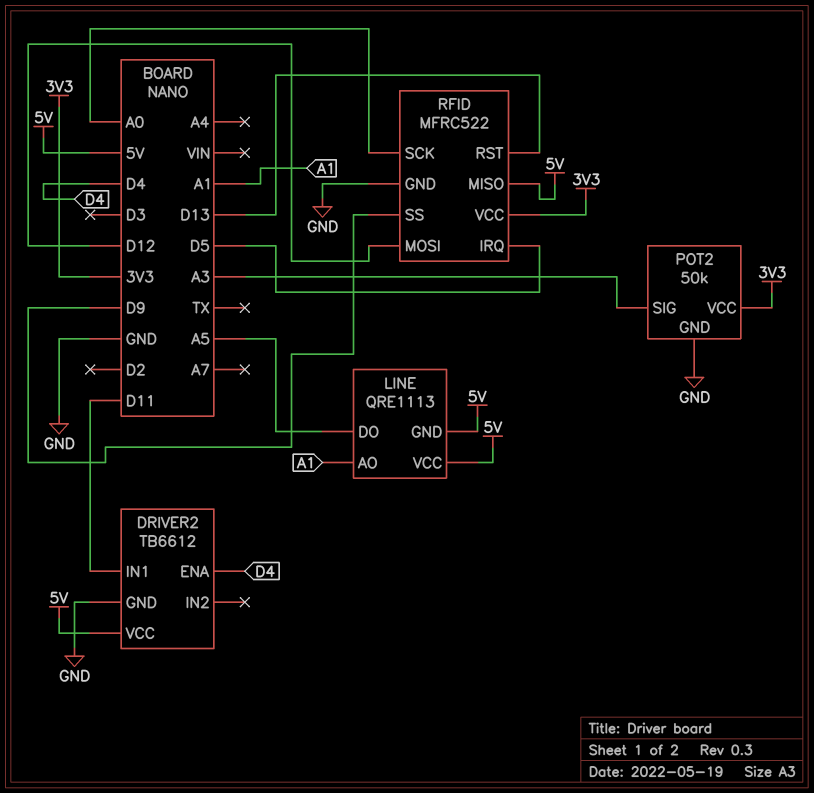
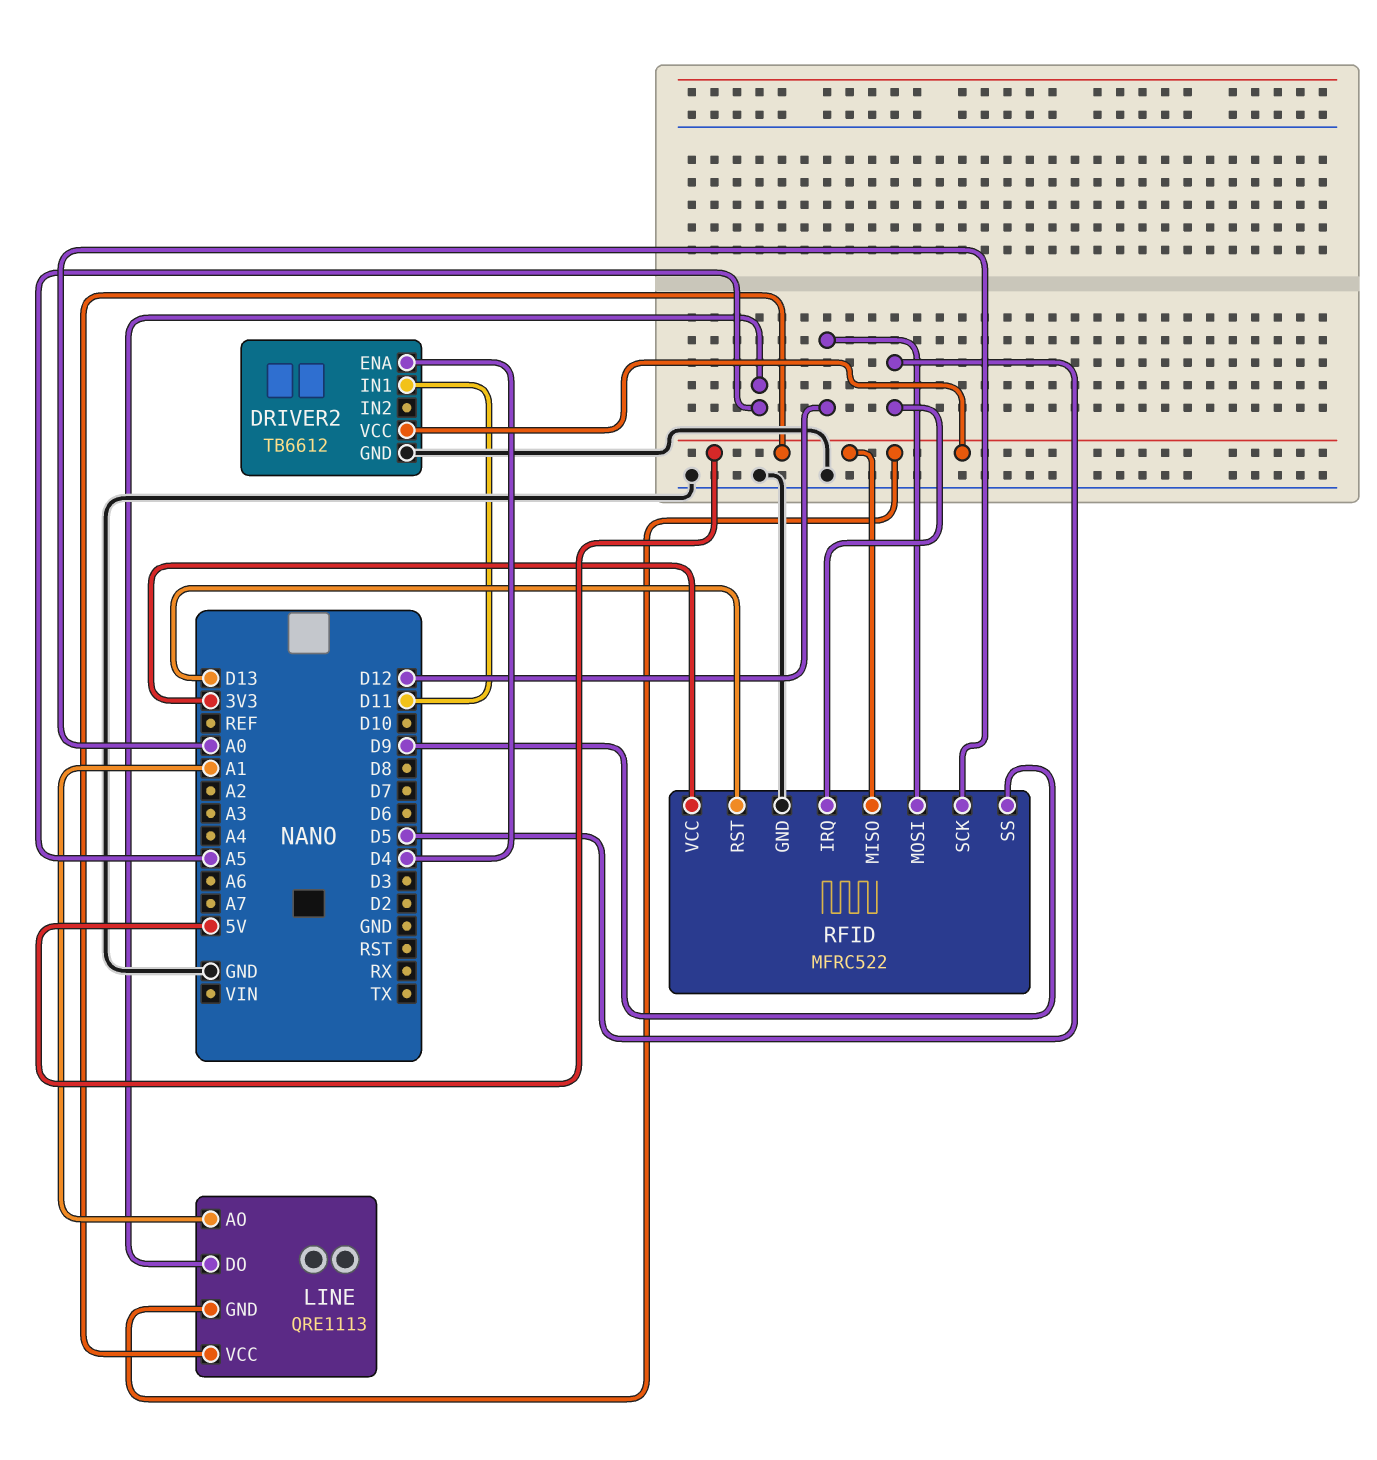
POT2: 50k -> none
POT2 pin GND: GND -> none
POT2 pin SIG: A3 -> none
POT2 pin VCC: 3V3 -> none

